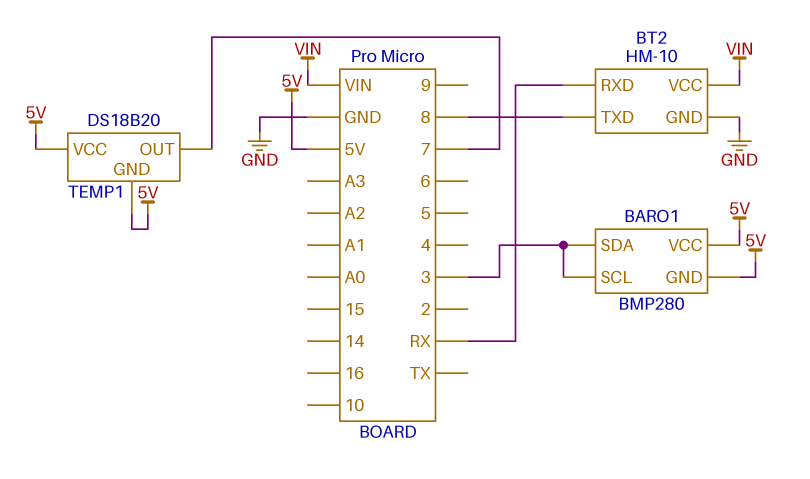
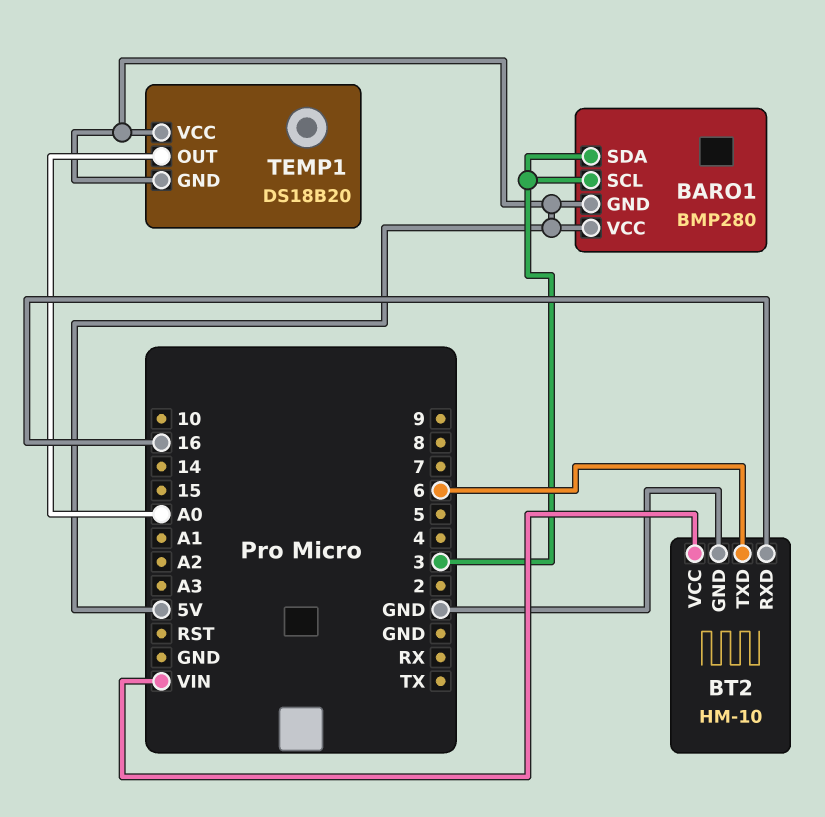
BT2 pin RXD: RX -> 16
BT2 pin TXD: 8 -> 6
TEMP1 pin OUT: 7 -> A0

